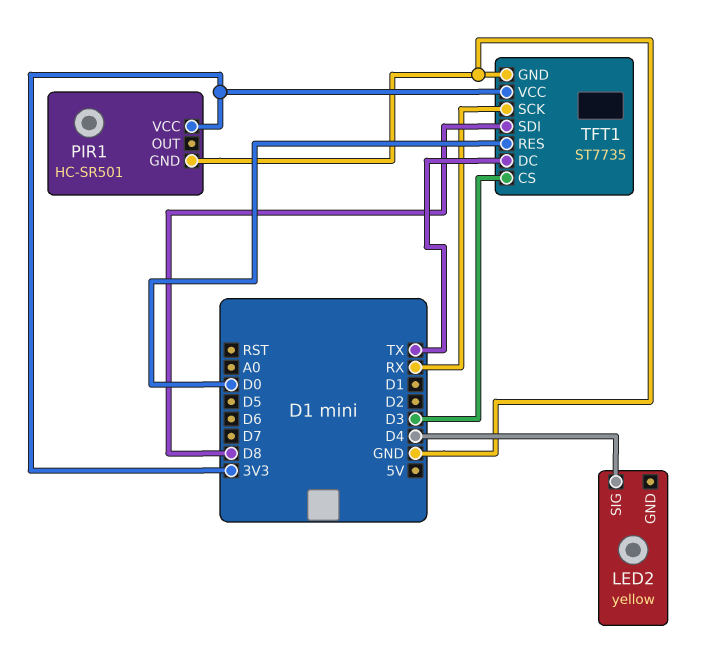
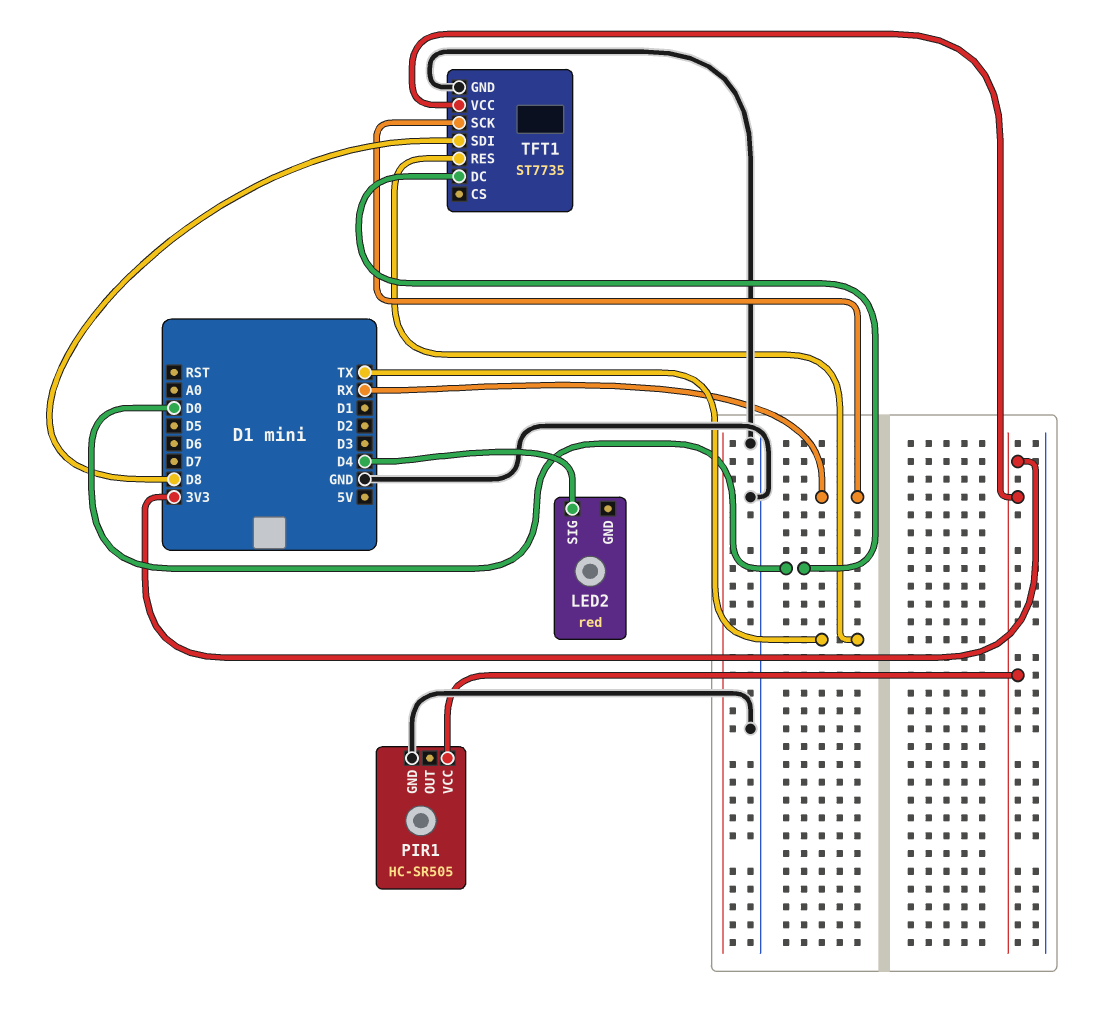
LED2: yellow -> red
PIR1: HC-SR501 -> HC-SR505
TFT1 pin CS: D3 -> none
TFT1 pin DC: TX -> D0
TFT1 pin RES: D0 -> TX

